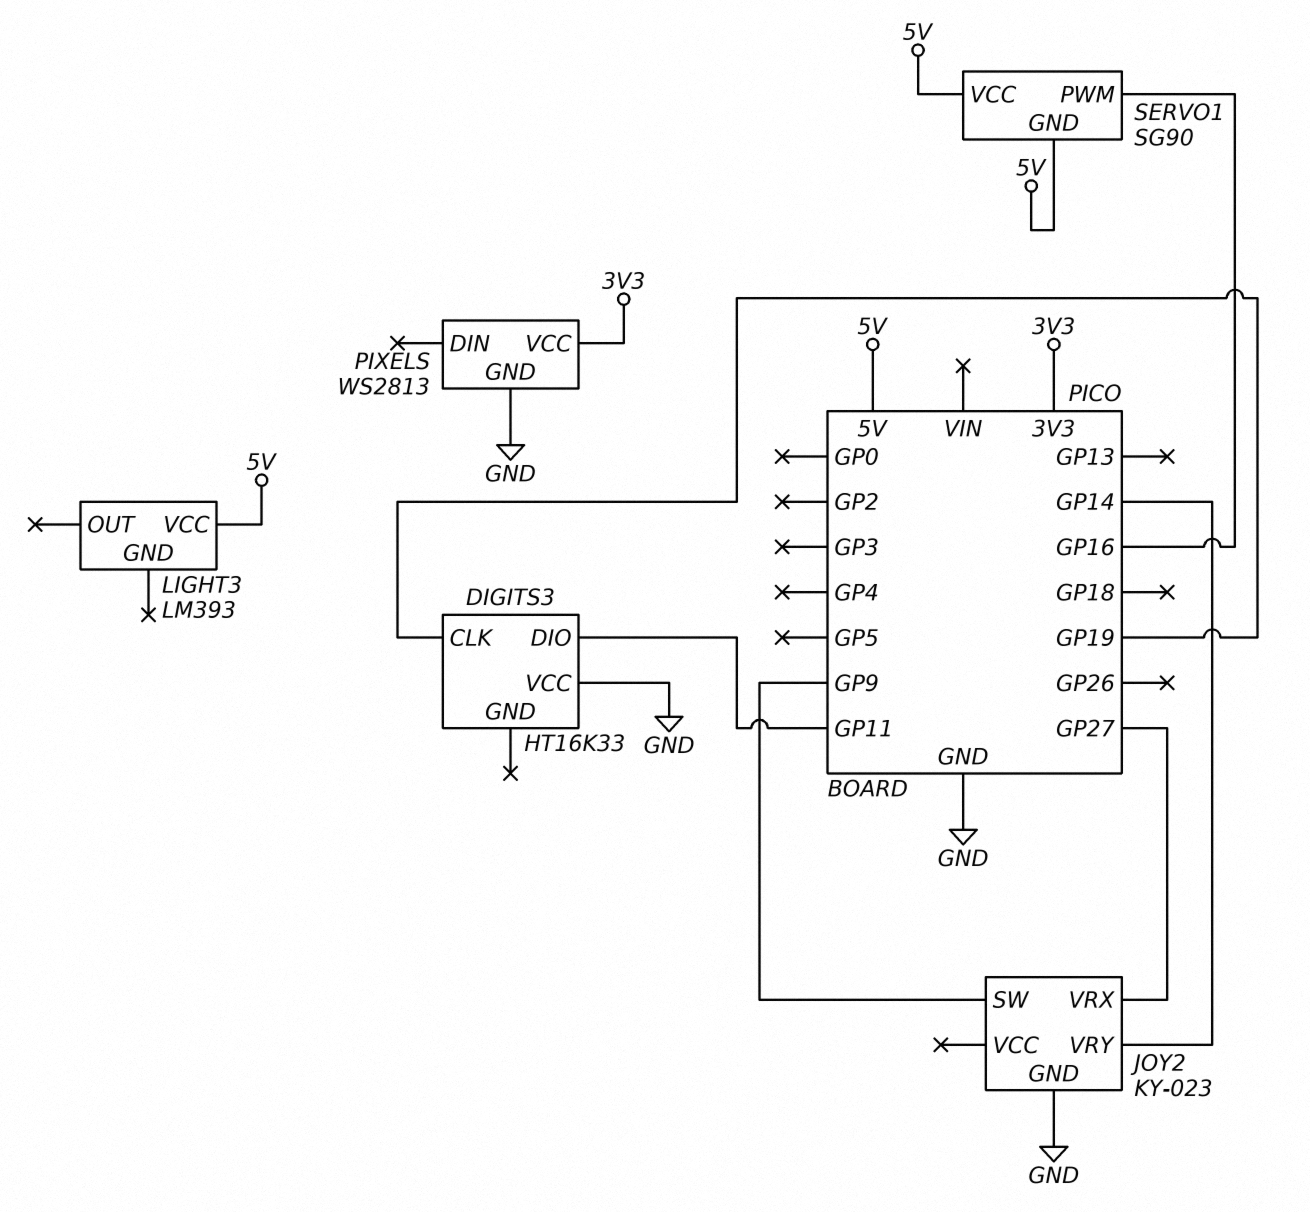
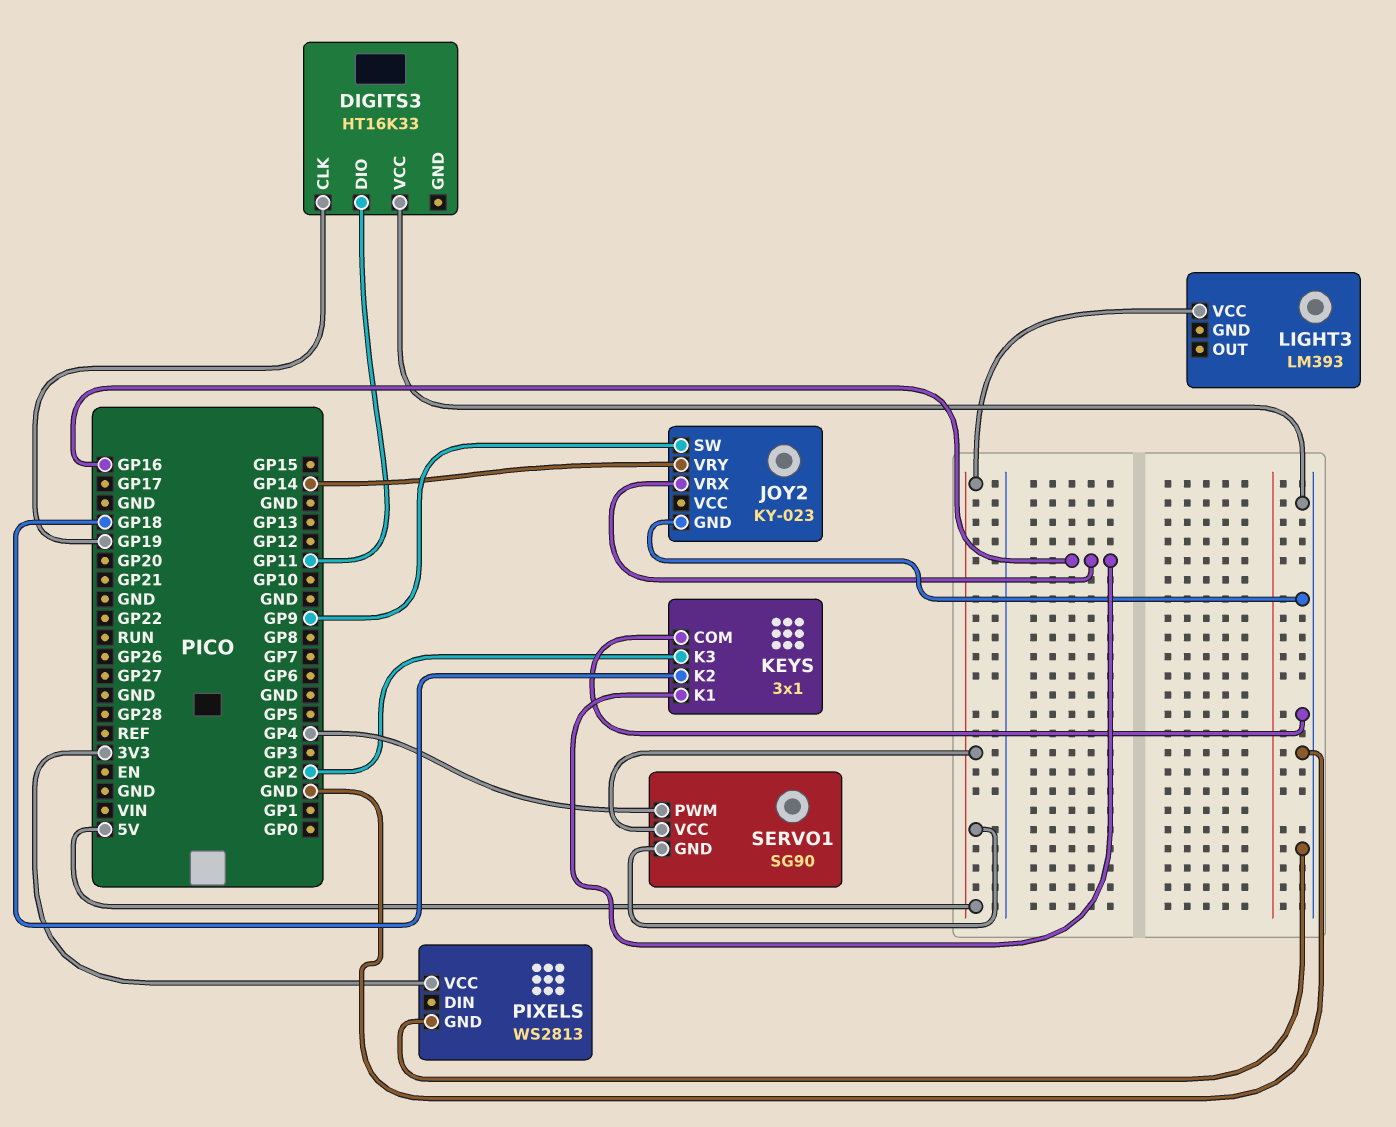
JOY2 pin VRX: GP27 -> GP16
KEYS: none -> 3x1
KEYS pin COM: none -> GND
KEYS pin K1: none -> GP16
KEYS pin K2: none -> GP18
KEYS pin K3: none -> GP2
SERVO1 pin PWM: GP16 -> GP4

